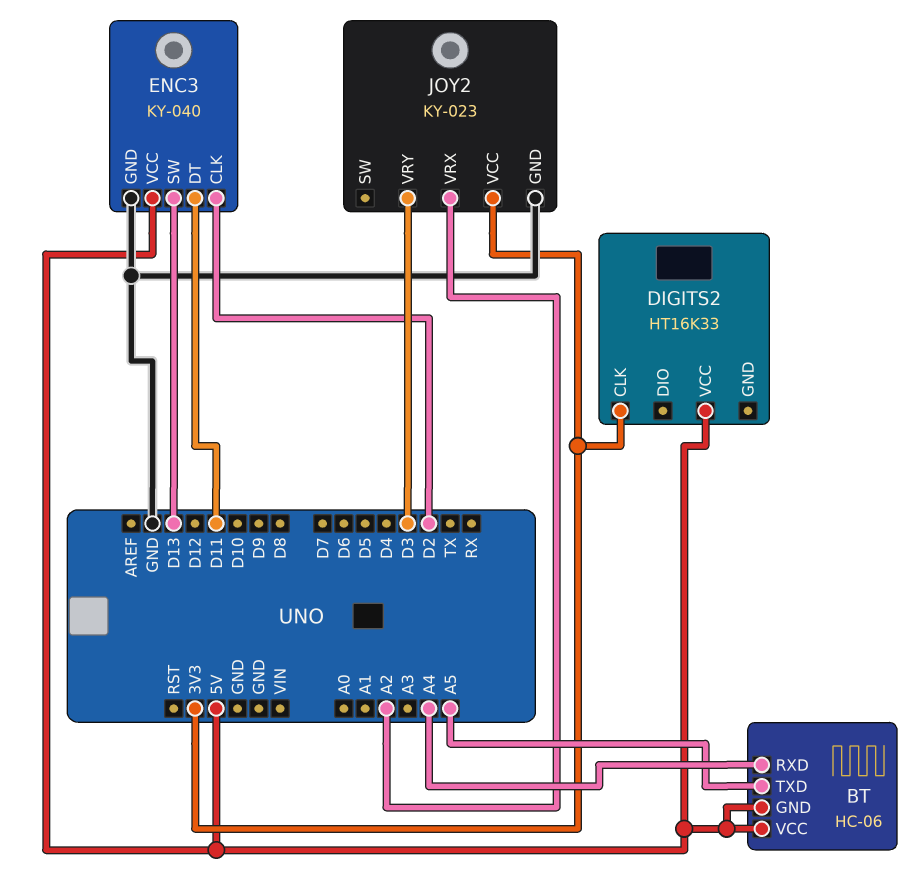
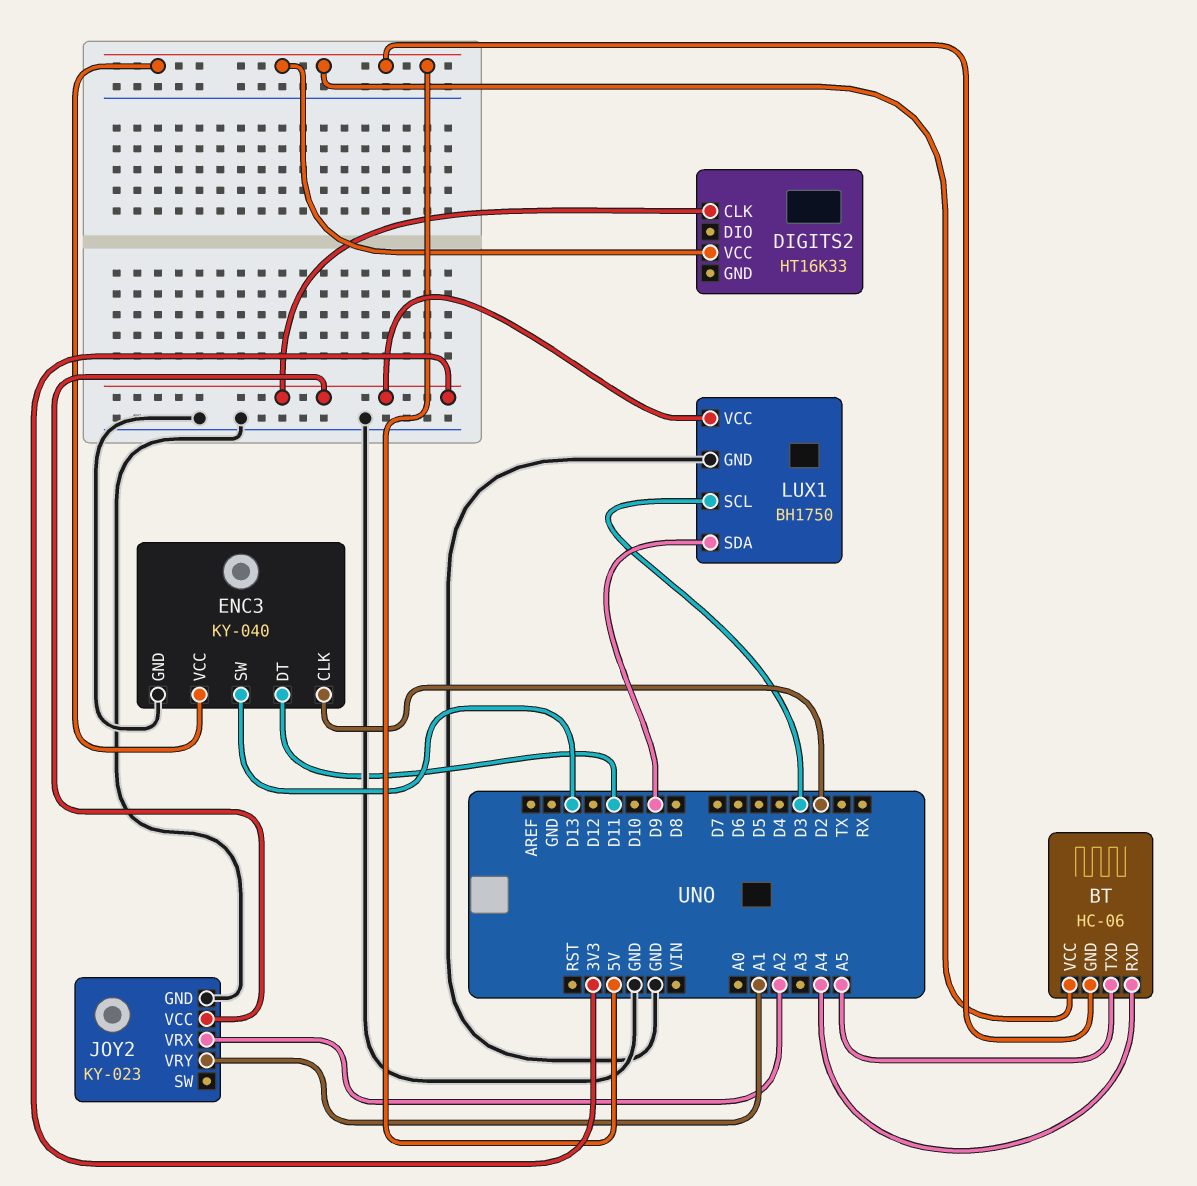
JOY2 pin VRY: D3 -> A1
LUX1: none -> BH1750
LUX1 pin GND: none -> GND
LUX1 pin SCL: none -> D3
LUX1 pin SDA: none -> D9
LUX1 pin VCC: none -> 3V3

